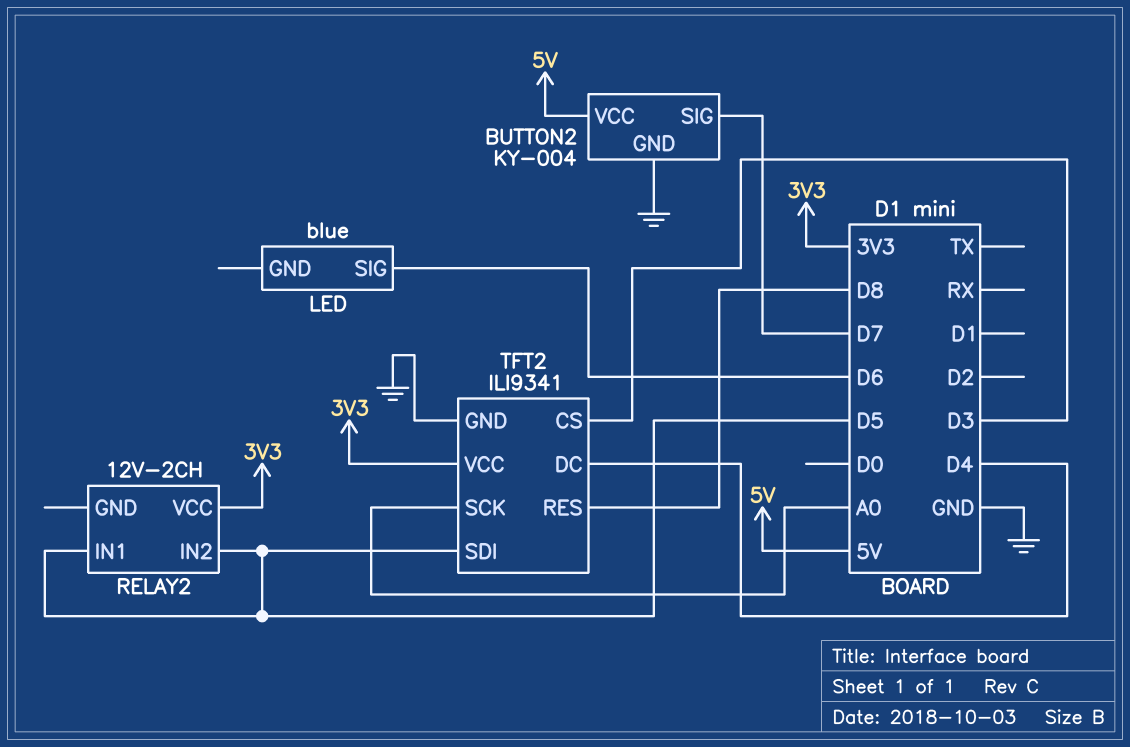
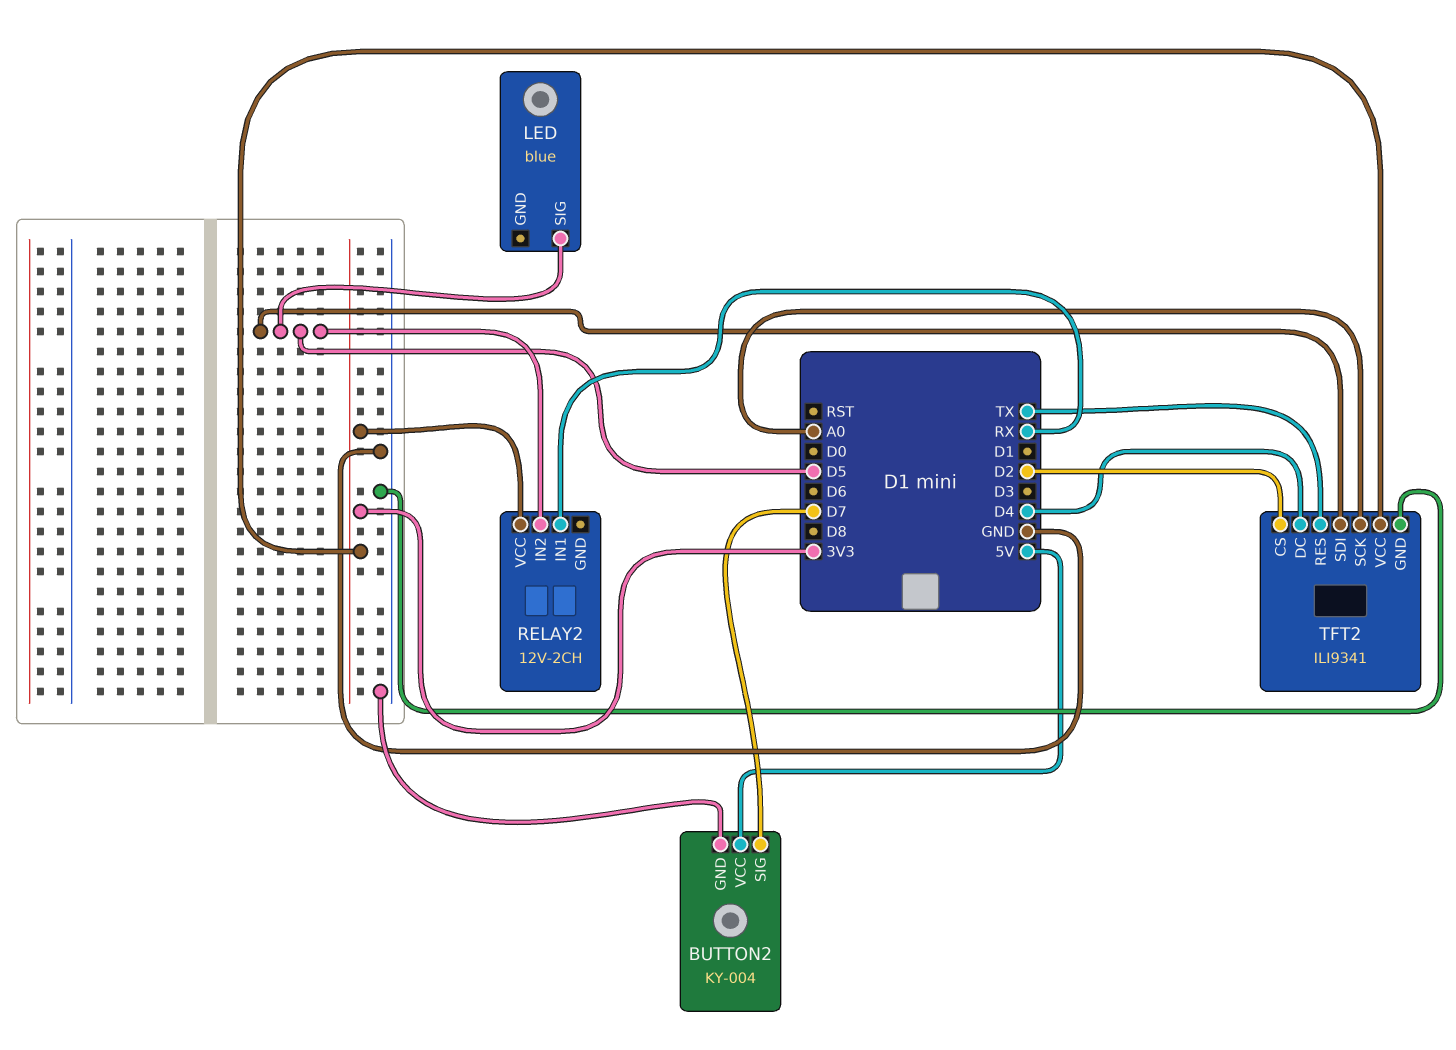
LED pin SIG: D6 -> D5
RELAY2 pin IN1: D5 -> RX
TFT2 pin CS: D3 -> D2
TFT2 pin RES: D8 -> TX

